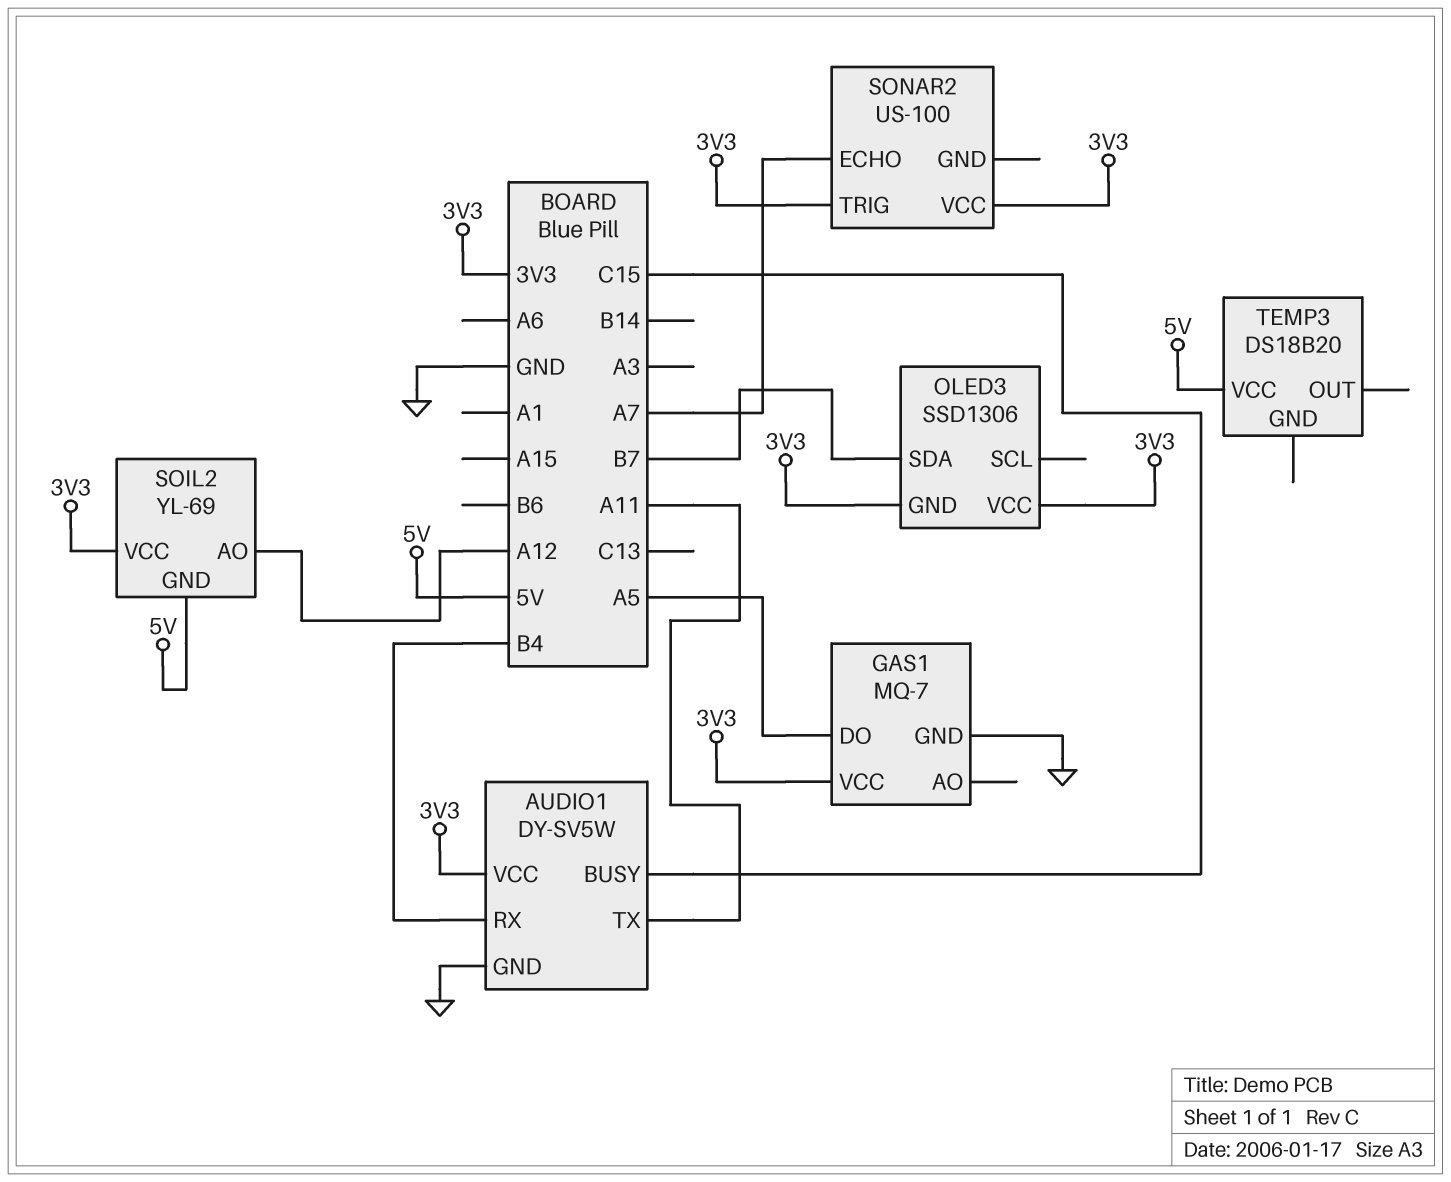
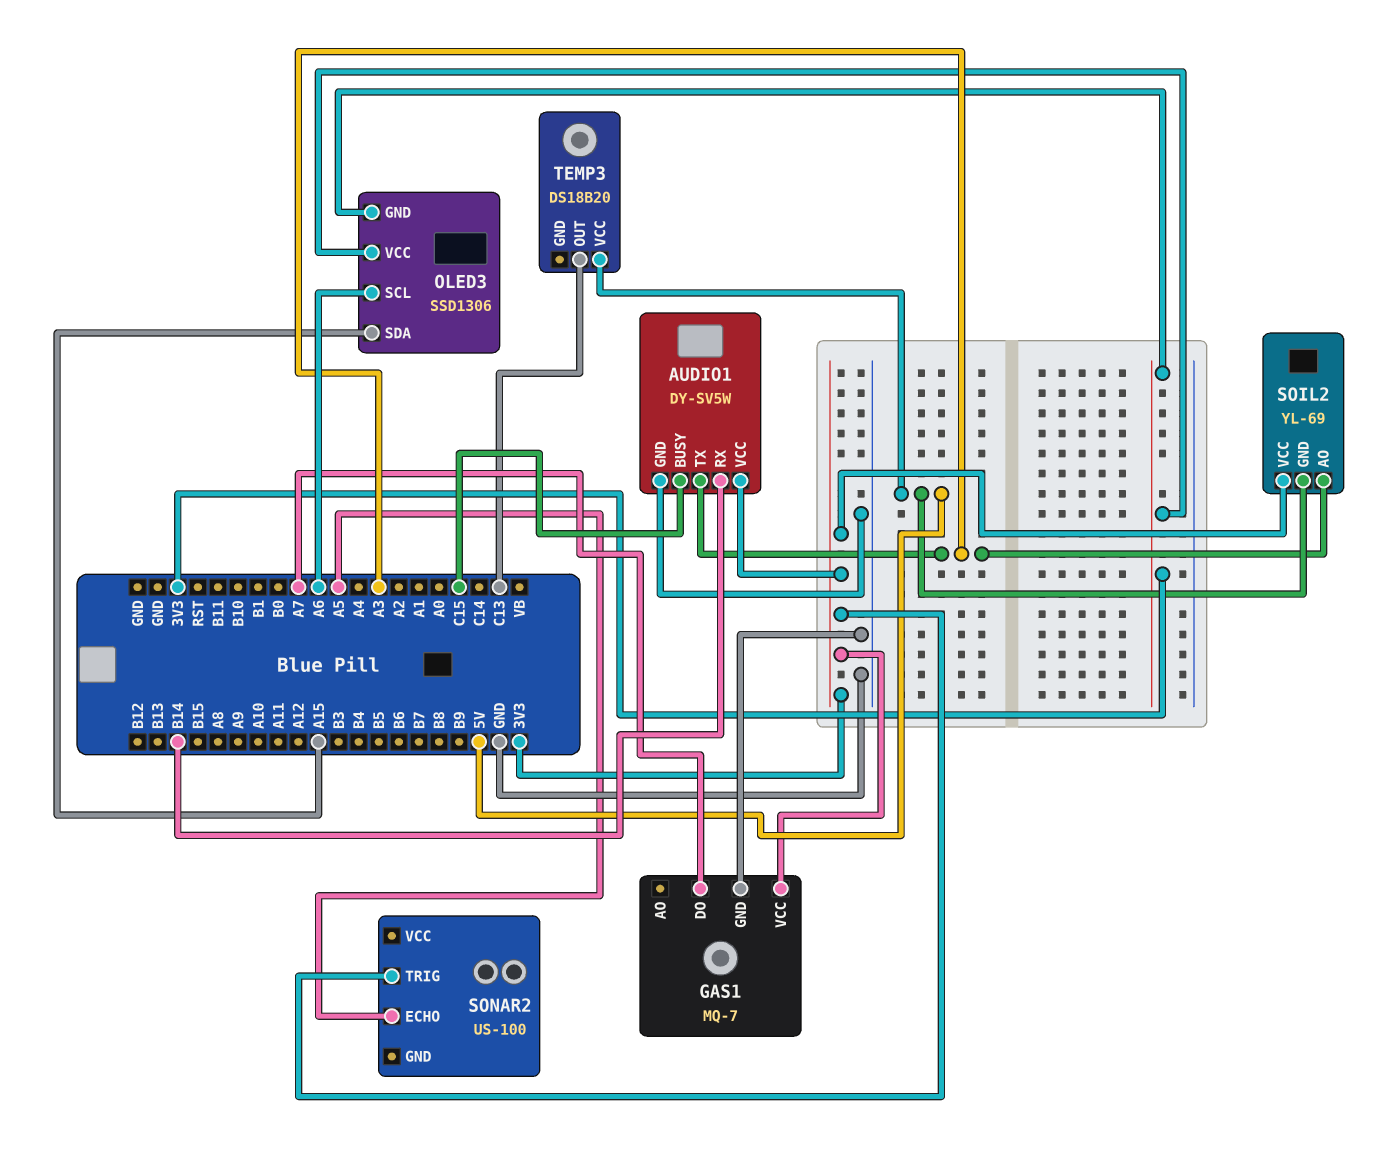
AUDIO1 pin RX: B4 -> B14
AUDIO1 pin TX: A11 -> A3
GAS1 pin DO: A5 -> A7
OLED3 pin SCL: none -> A6
OLED3 pin SDA: B7 -> A15
SOIL2 pin AO: A12 -> A3
SONAR2 pin ECHO: A7 -> A5
SONAR2 pin VCC: 3V3 -> none
TEMP3 pin OUT: none -> C13

